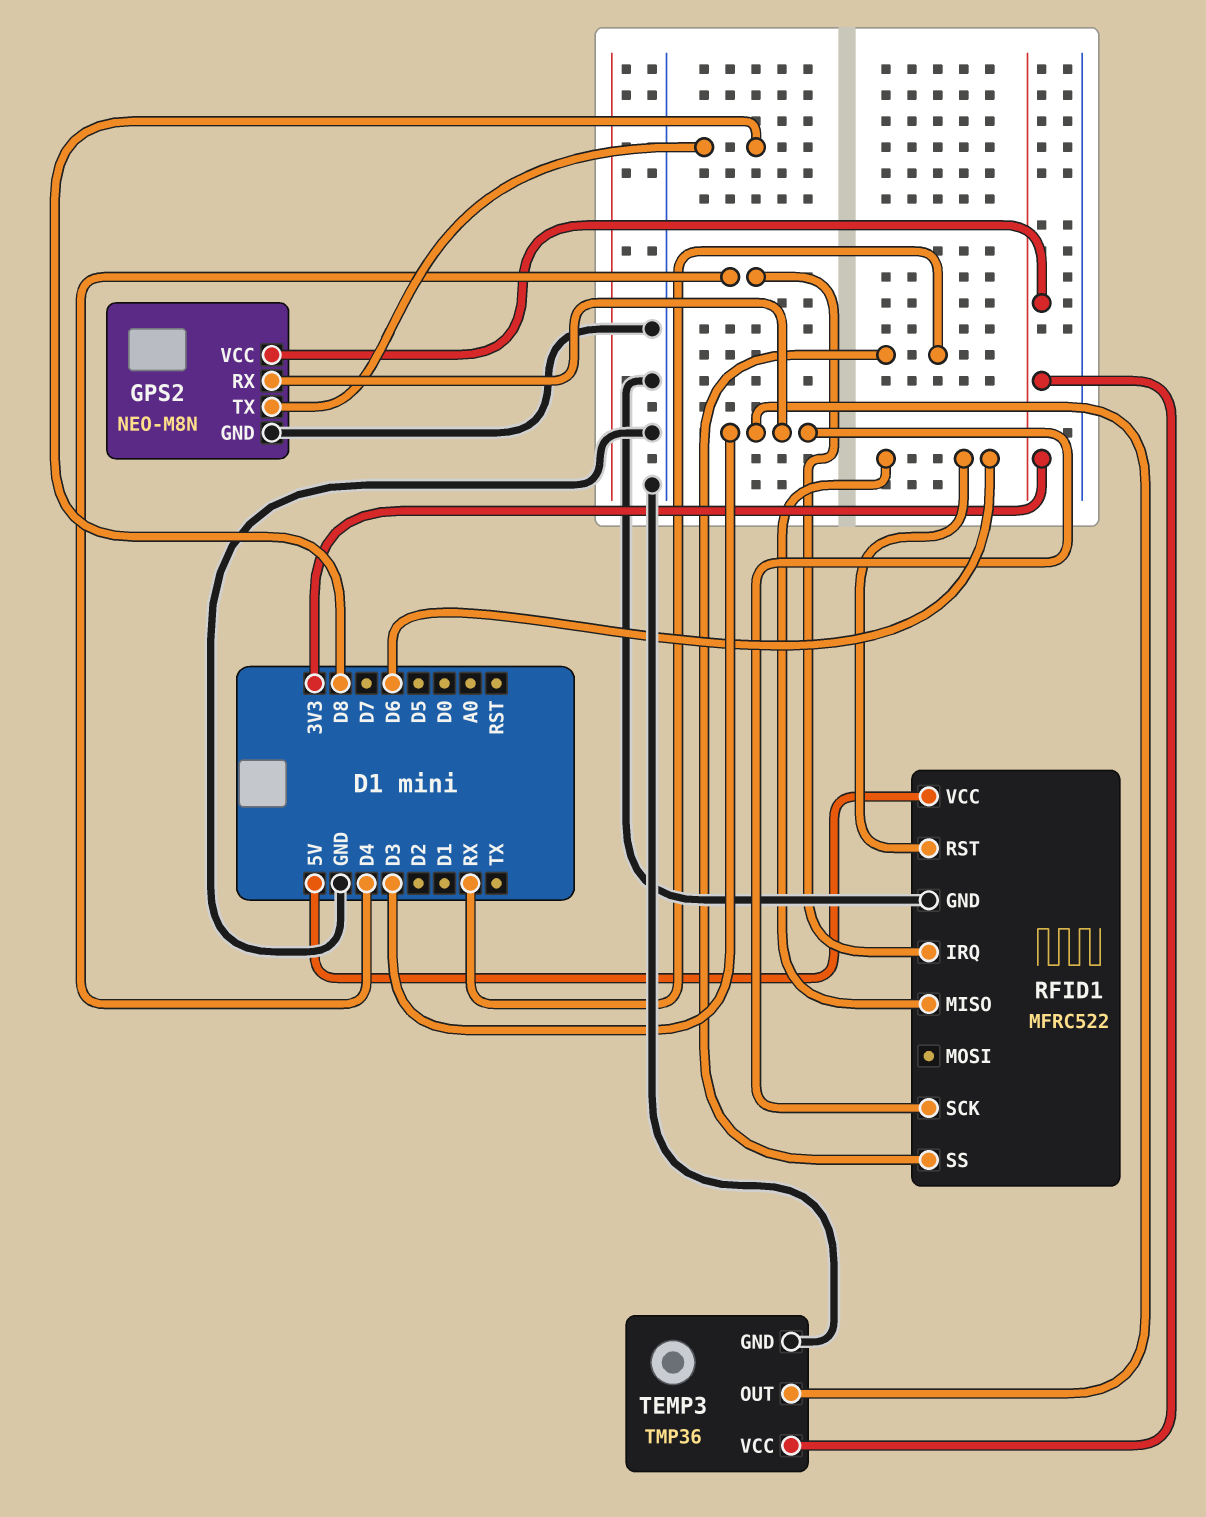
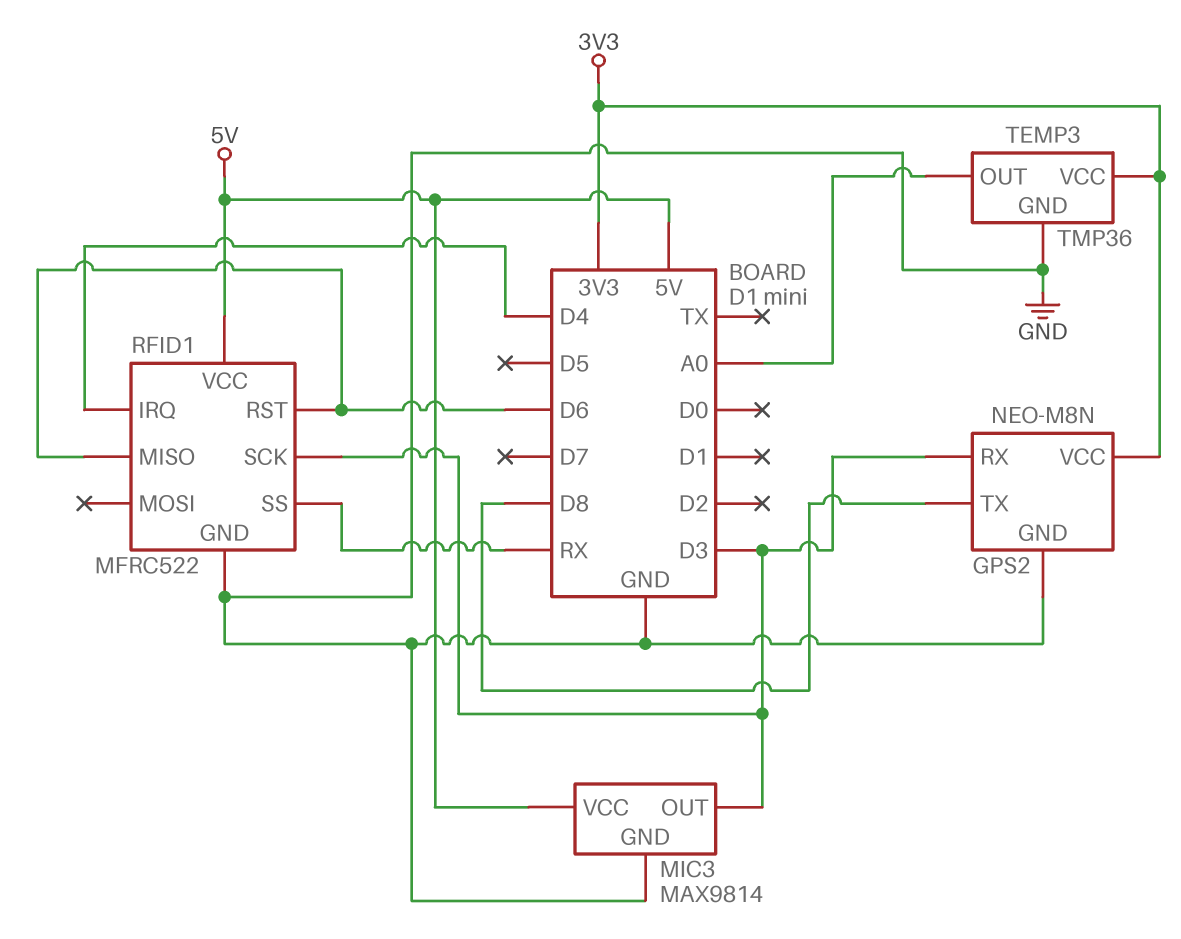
MIC3: none -> MAX9814
MIC3 pin GND: none -> GND
MIC3 pin OUT: none -> D3
MIC3 pin VCC: none -> 5V
TEMP3 pin OUT: D3 -> A0

